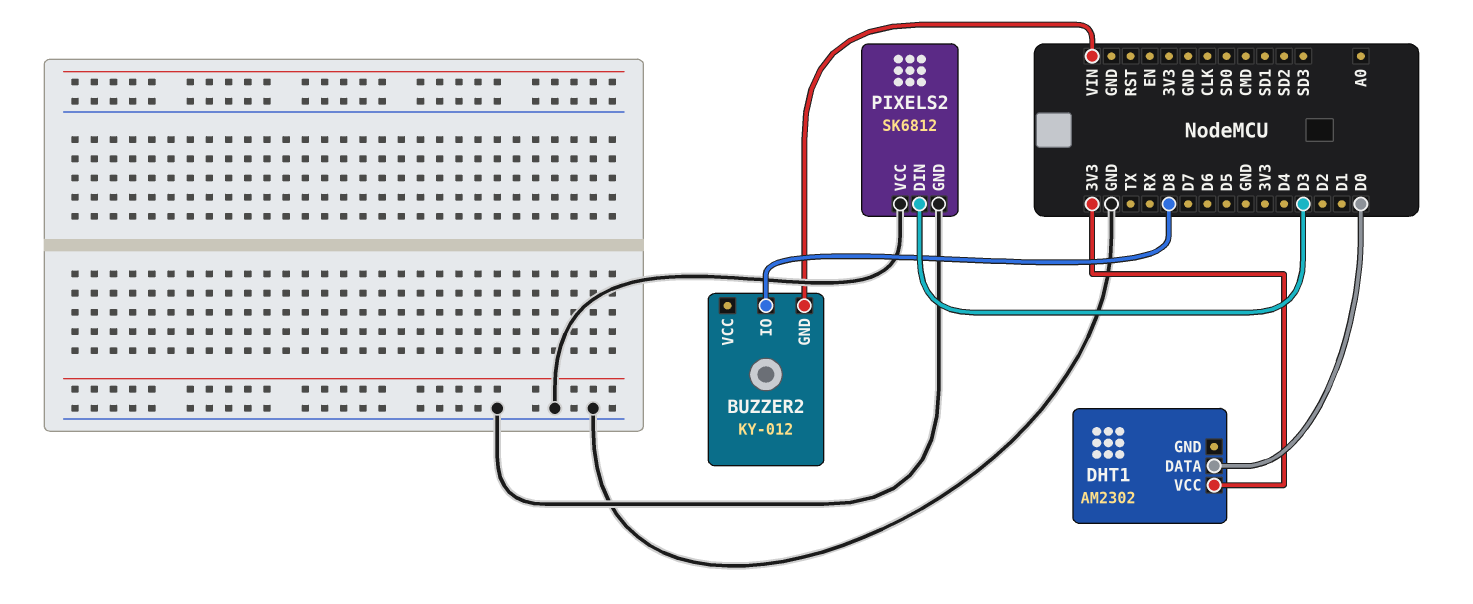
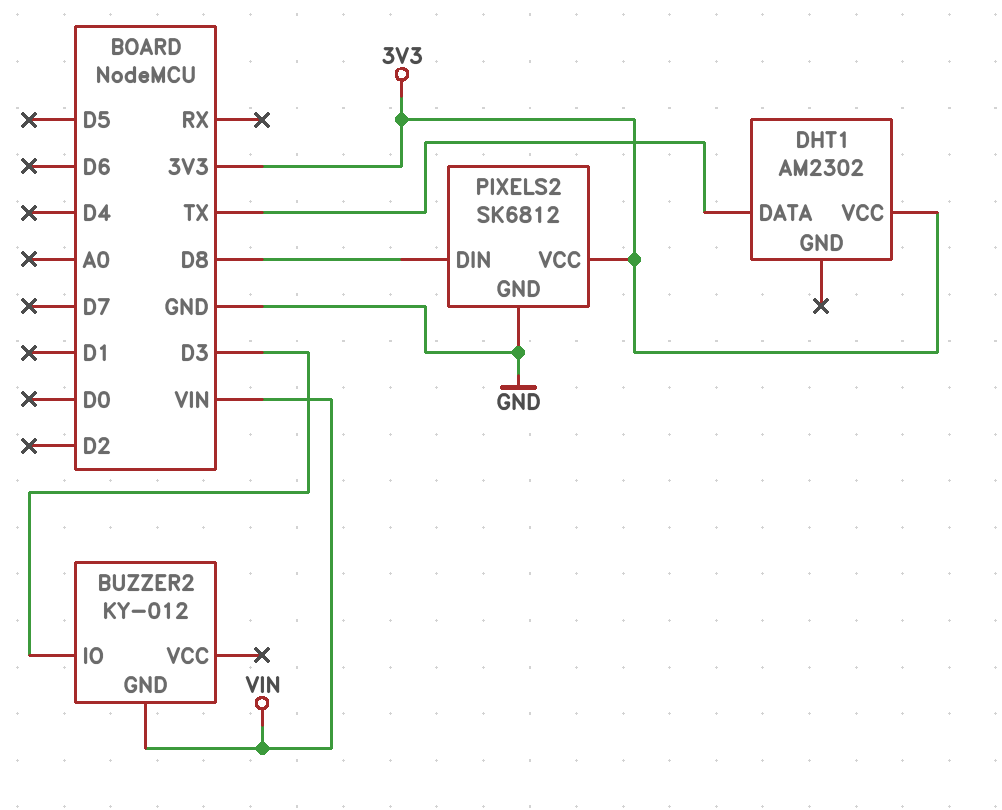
BUZZER2 pin IO: D8 -> D3
DHT1 pin DATA: D0 -> TX
PIXELS2 pin DIN: D3 -> D8
PIXELS2 pin VCC: GND -> 3V3

